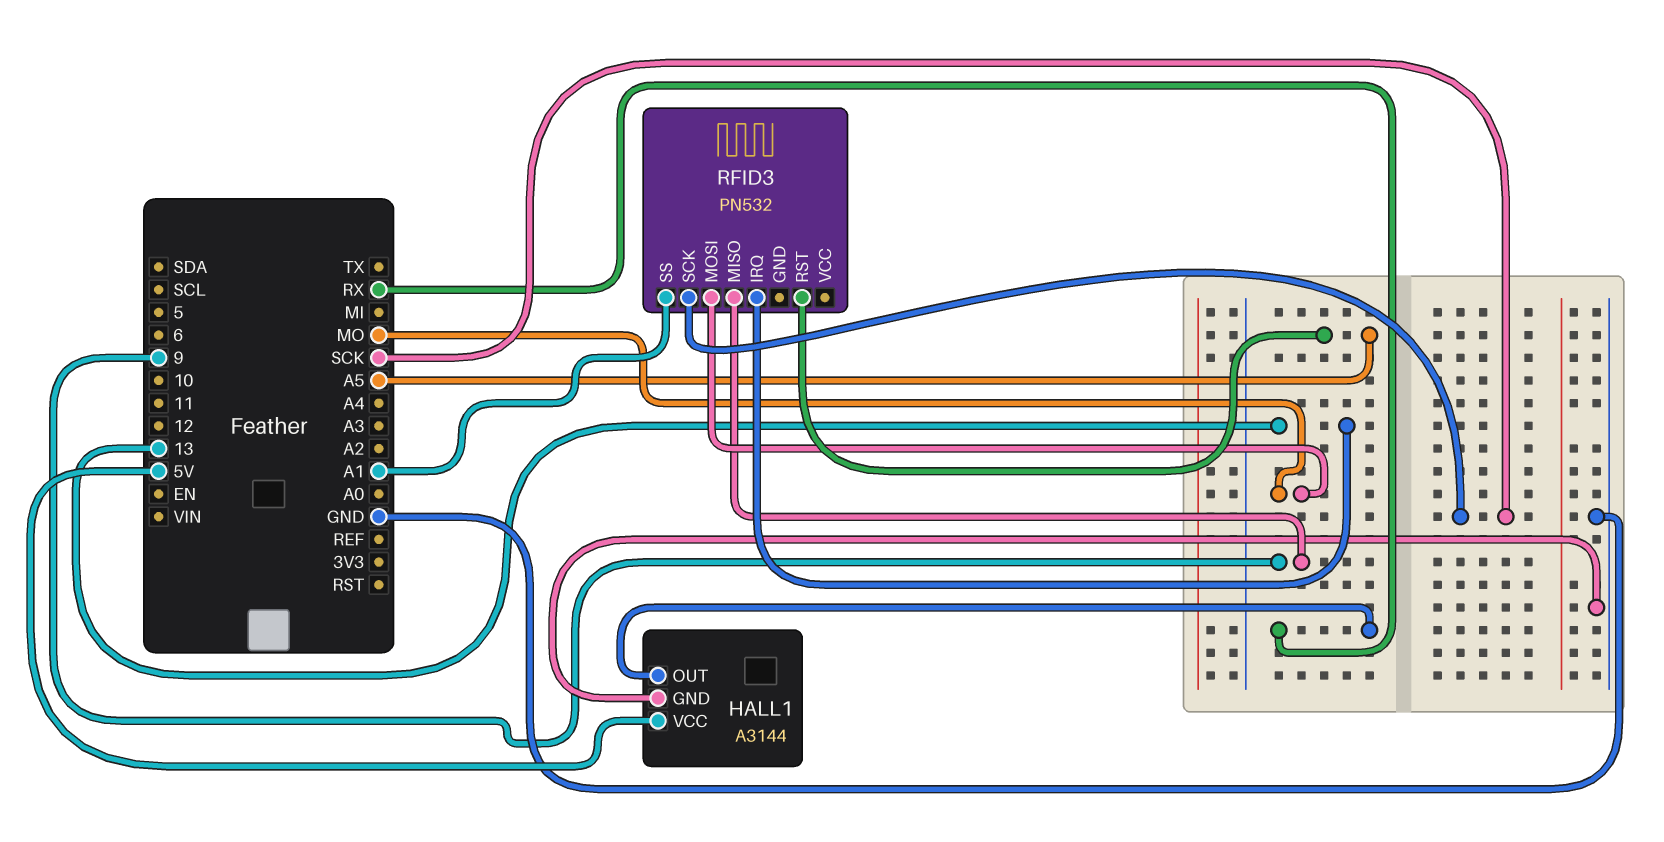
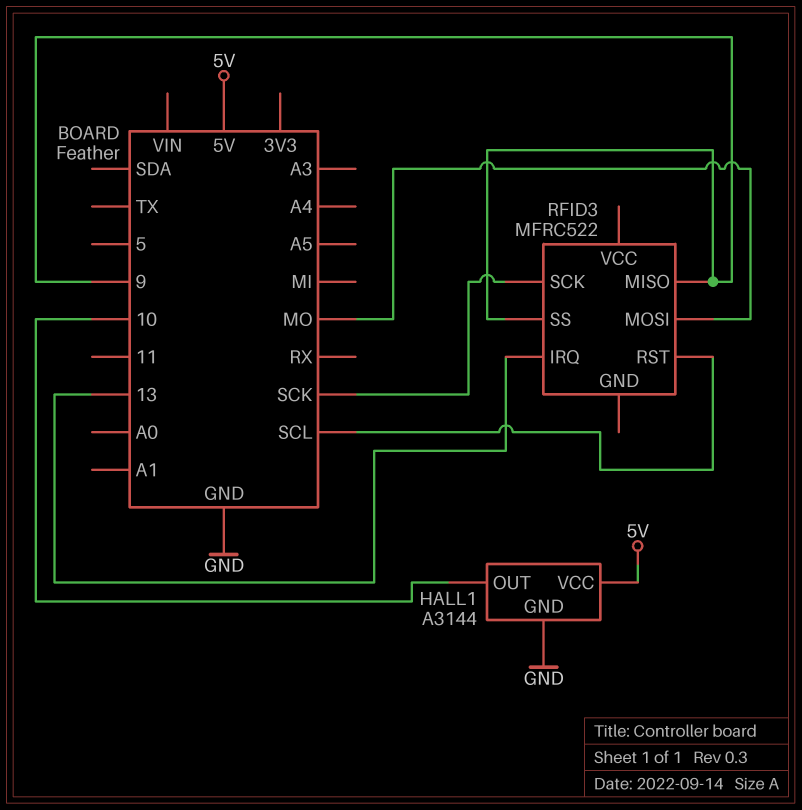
HALL1 pin OUT: RX -> 10
RFID3: PN532 -> MFRC522
RFID3 pin RST: A5 -> SCL
RFID3 pin SS: A1 -> 9

